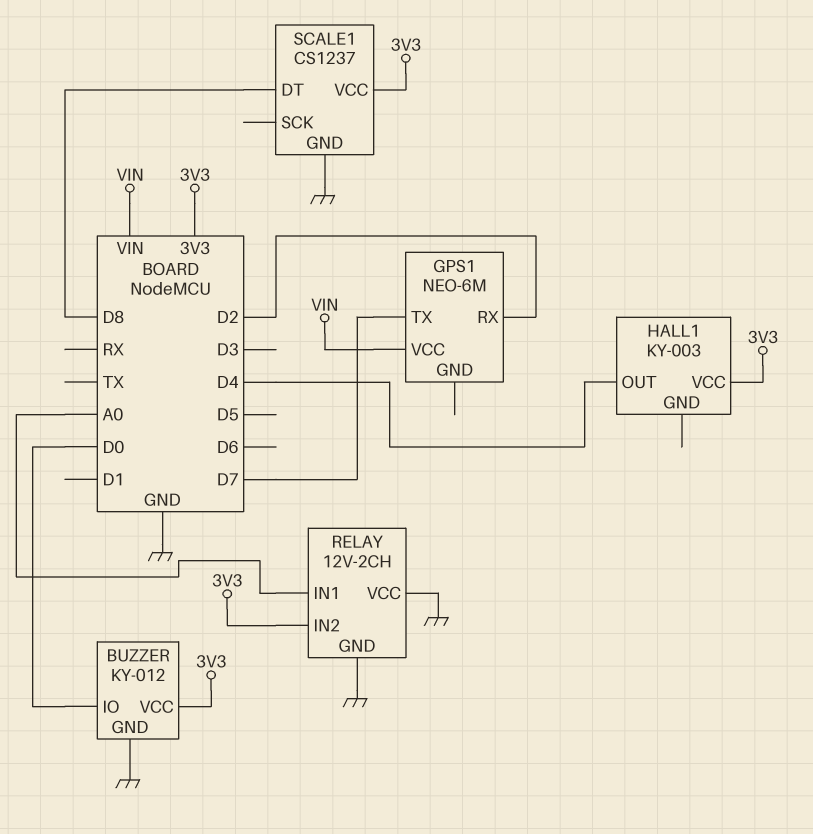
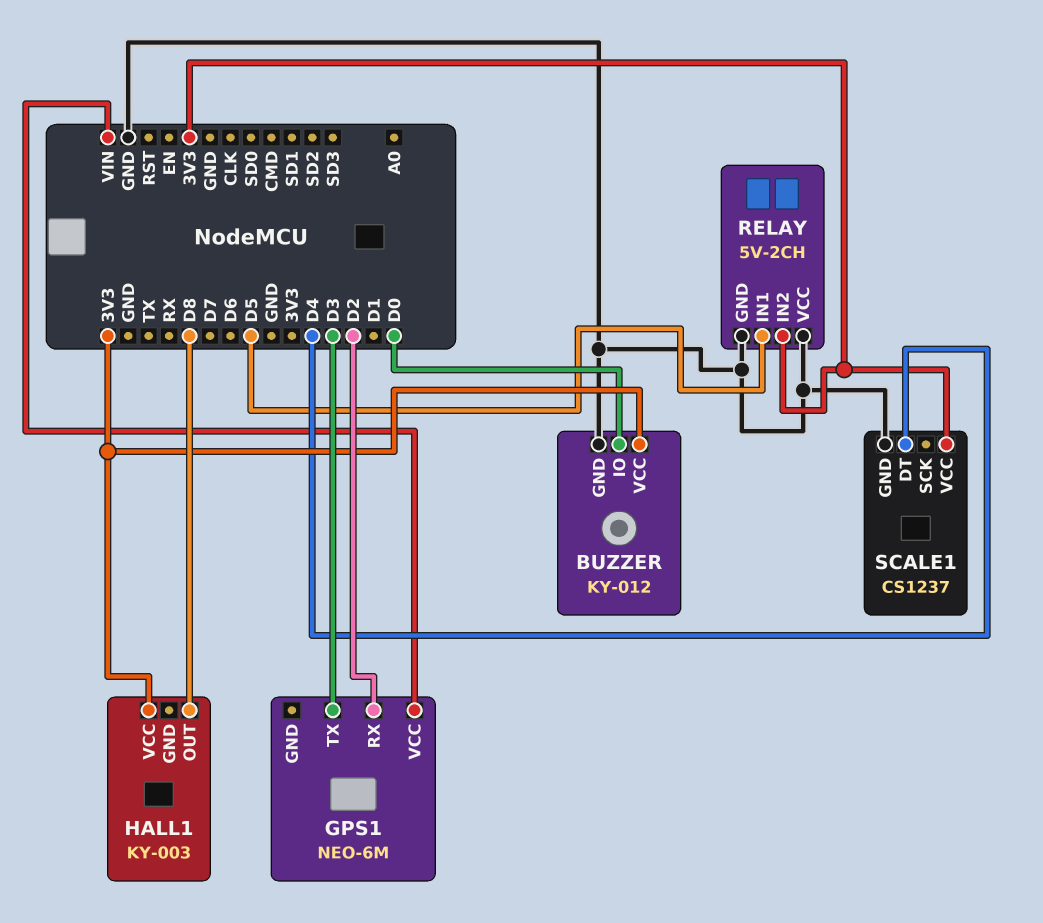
GPS1 pin TX: D7 -> D3
HALL1 pin OUT: D4 -> D8
RELAY: 12V-2CH -> 5V-2CH
RELAY pin IN1: A0 -> D5
SCALE1 pin DT: D8 -> D4

